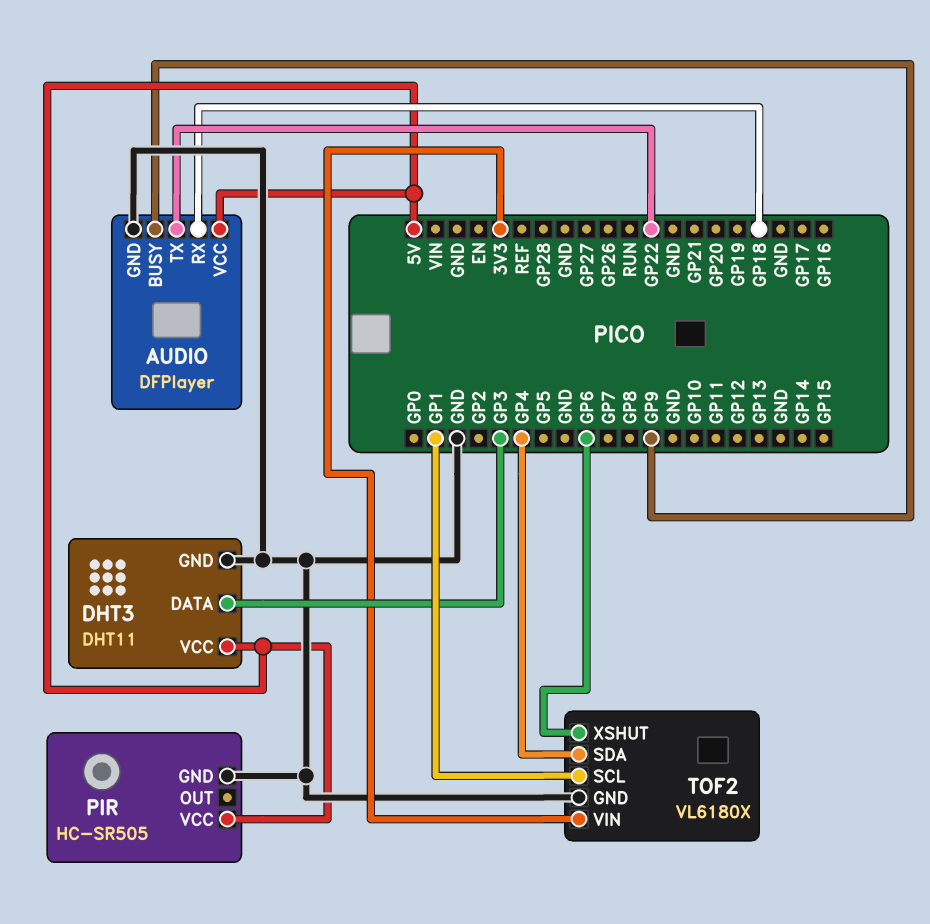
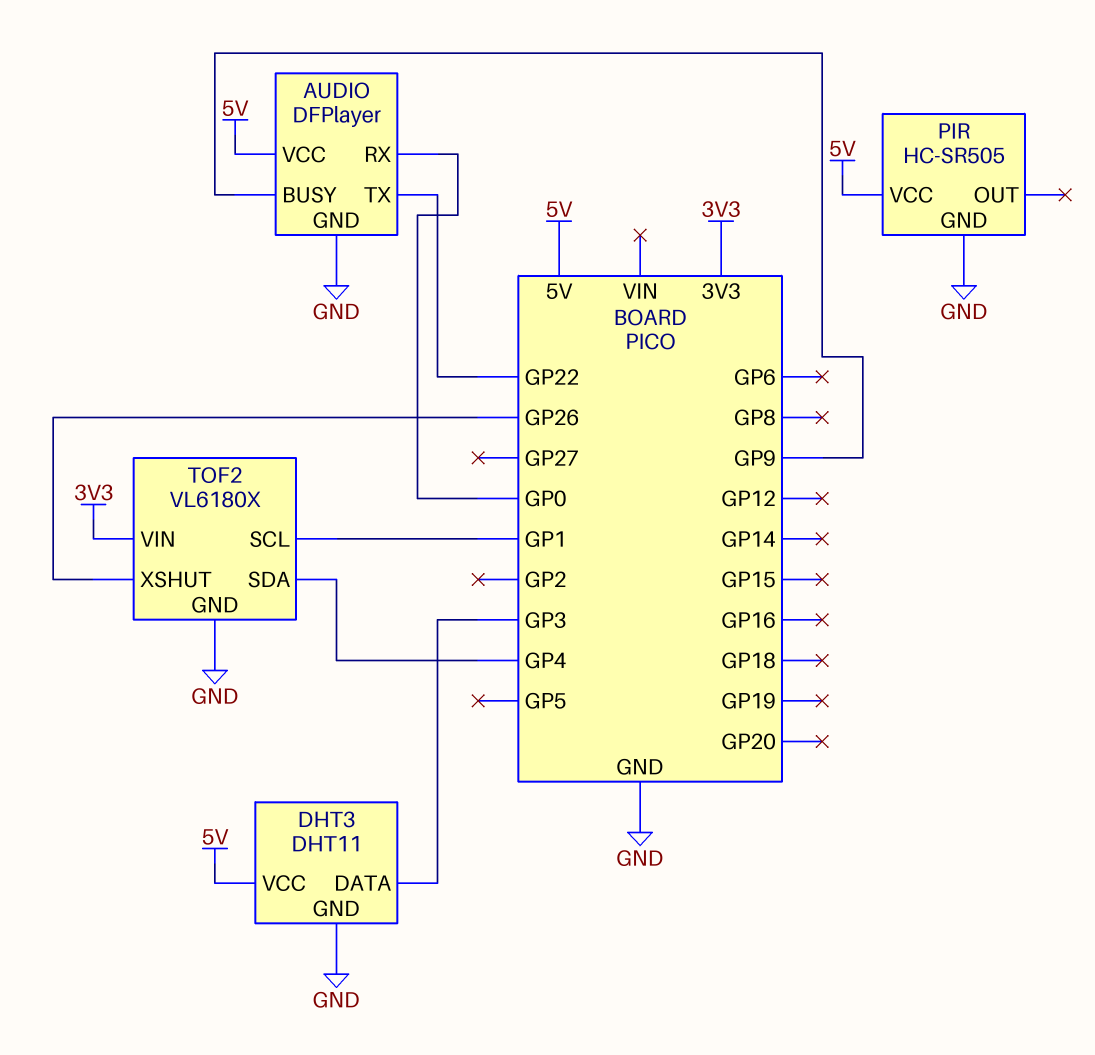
AUDIO pin RX: GP18 -> GP0
TOF2 pin XSHUT: GP6 -> GP26

